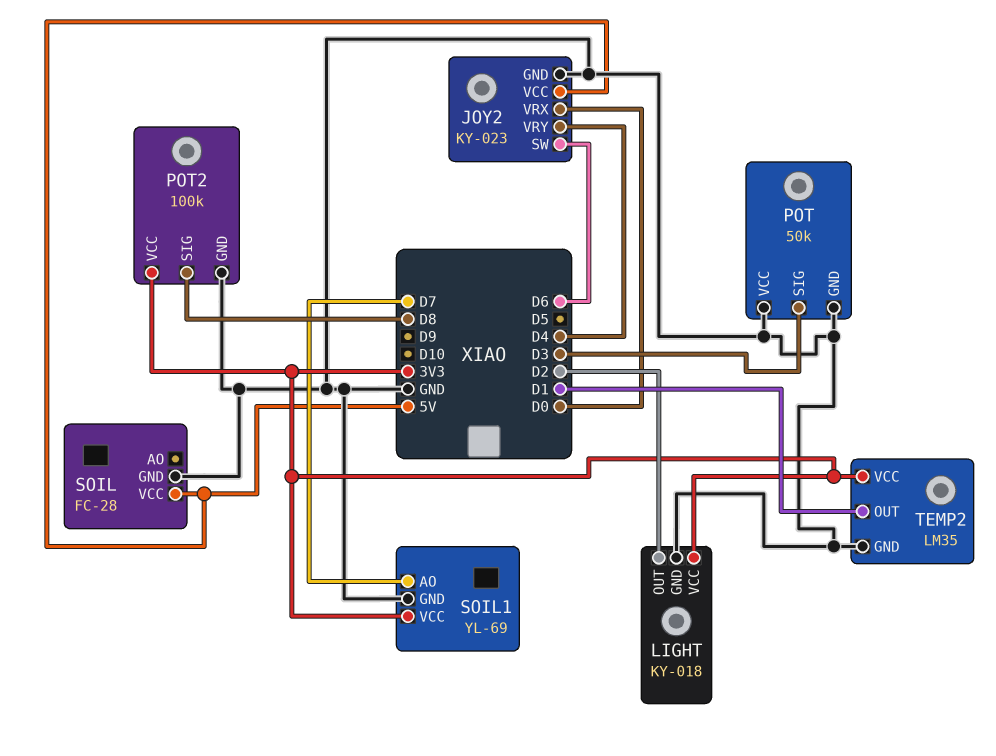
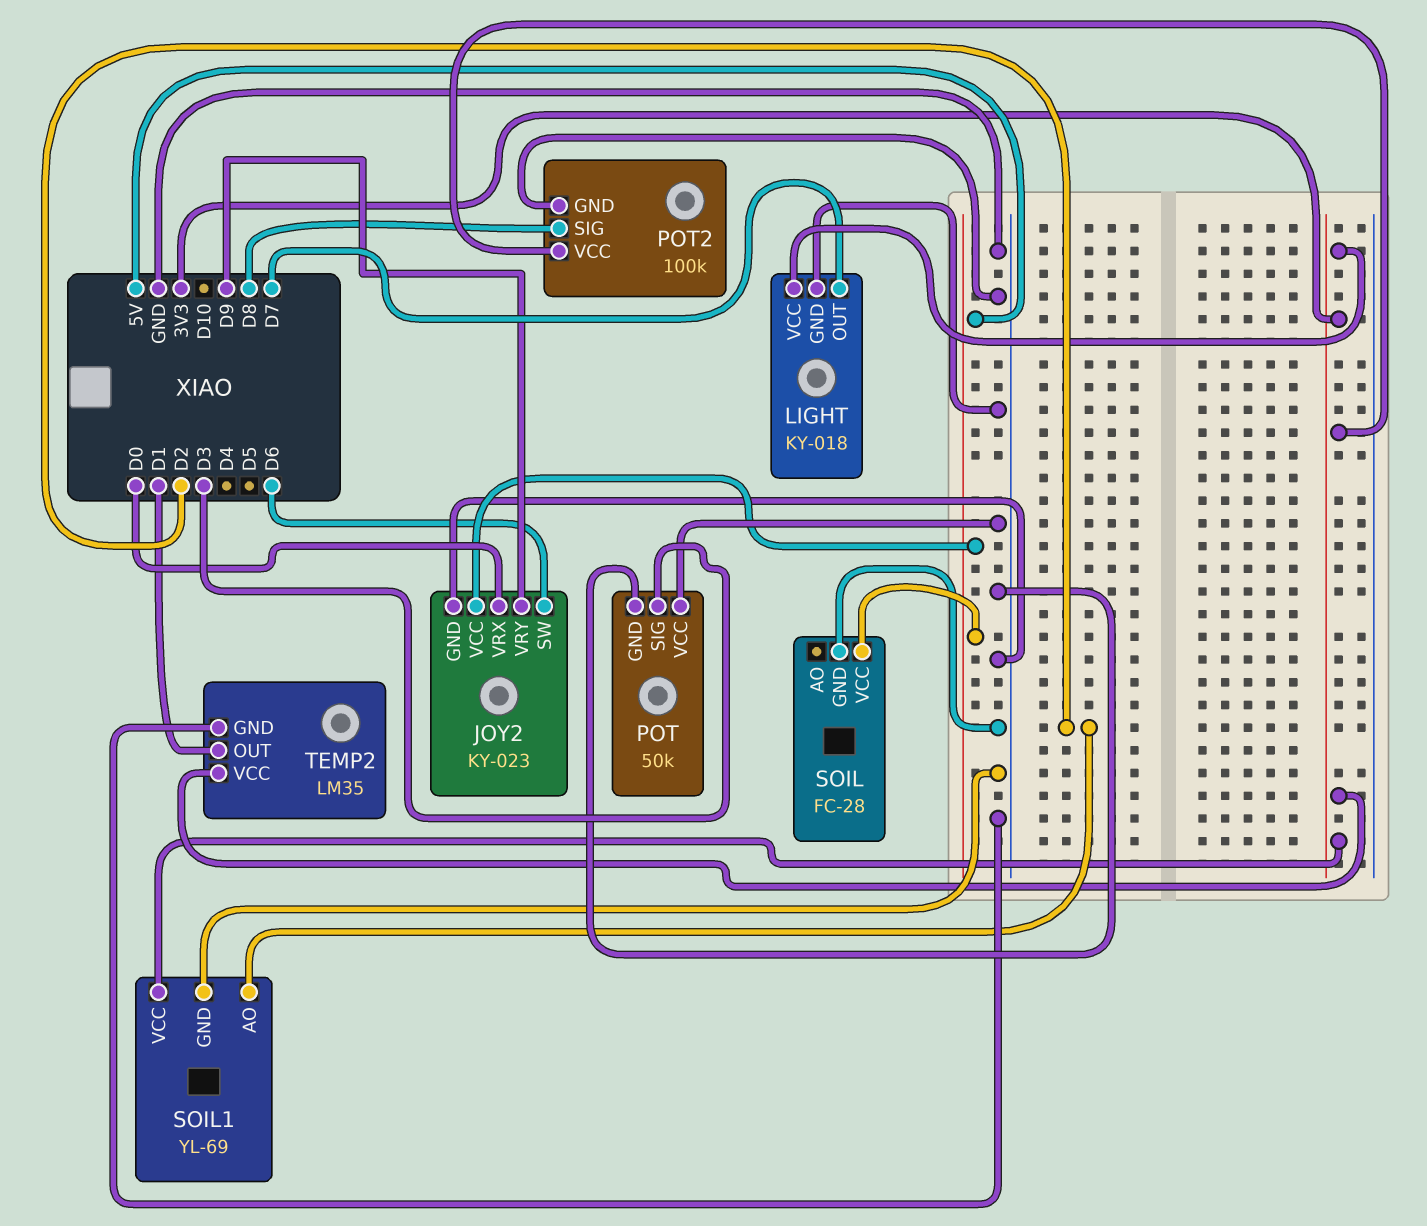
JOY2 pin VRY: D4 -> D9
LIGHT pin OUT: D2 -> D7
SOIL1 pin AO: D7 -> D2

